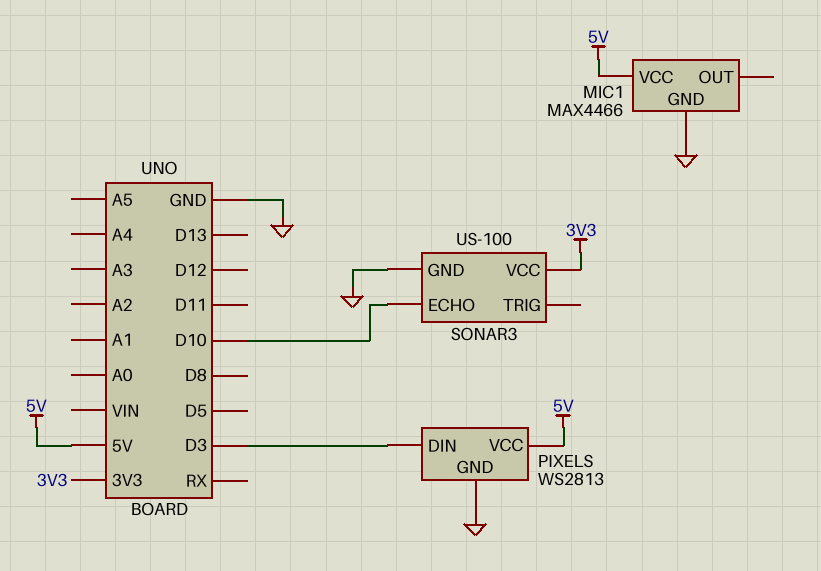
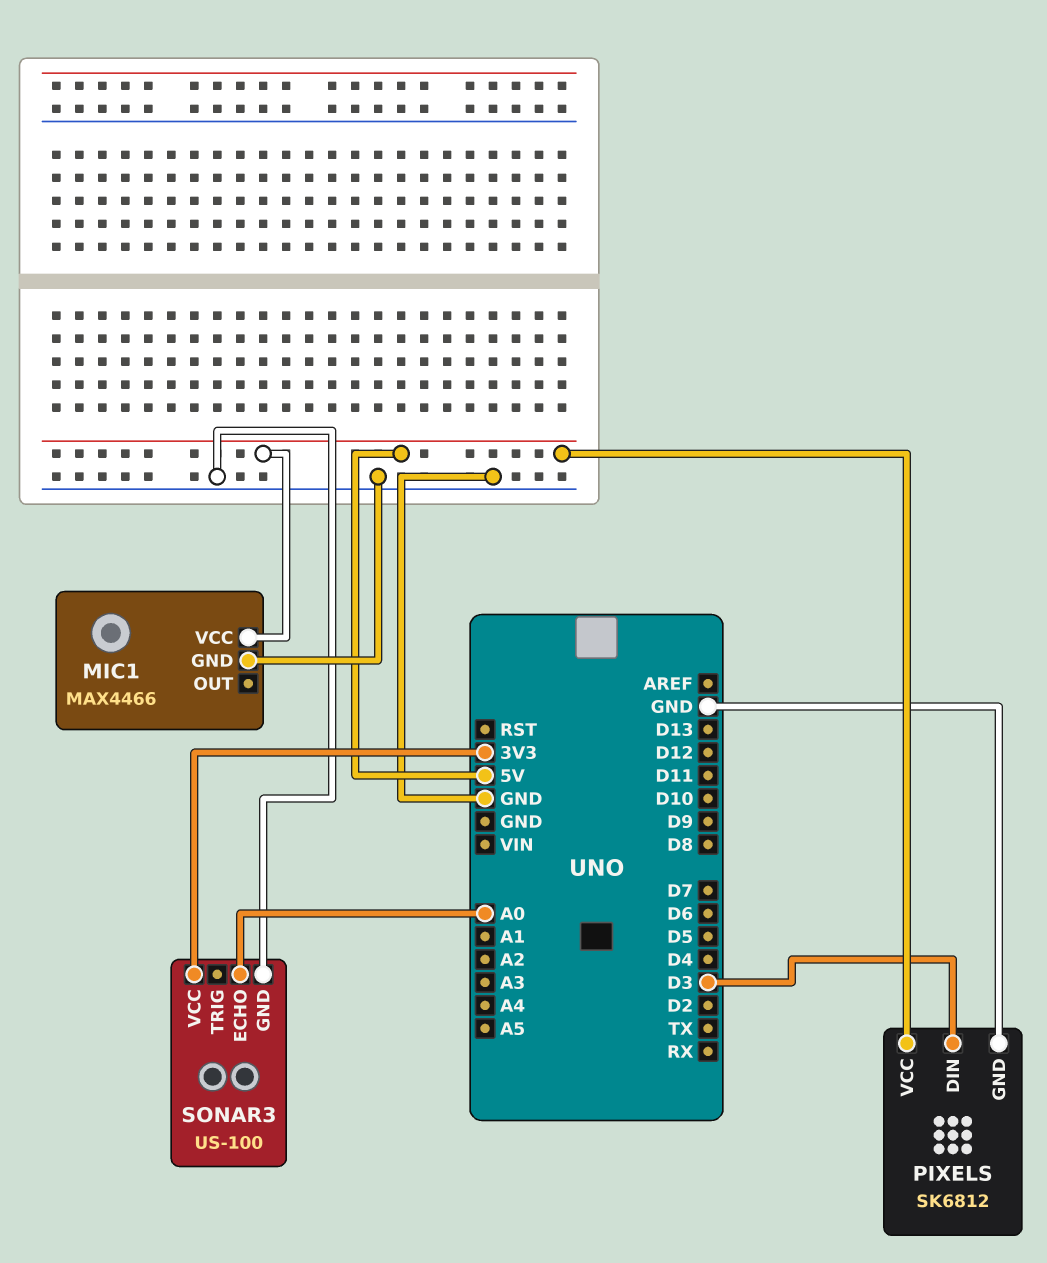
PIXELS: WS2813 -> SK6812
SONAR3 pin ECHO: D10 -> A0

